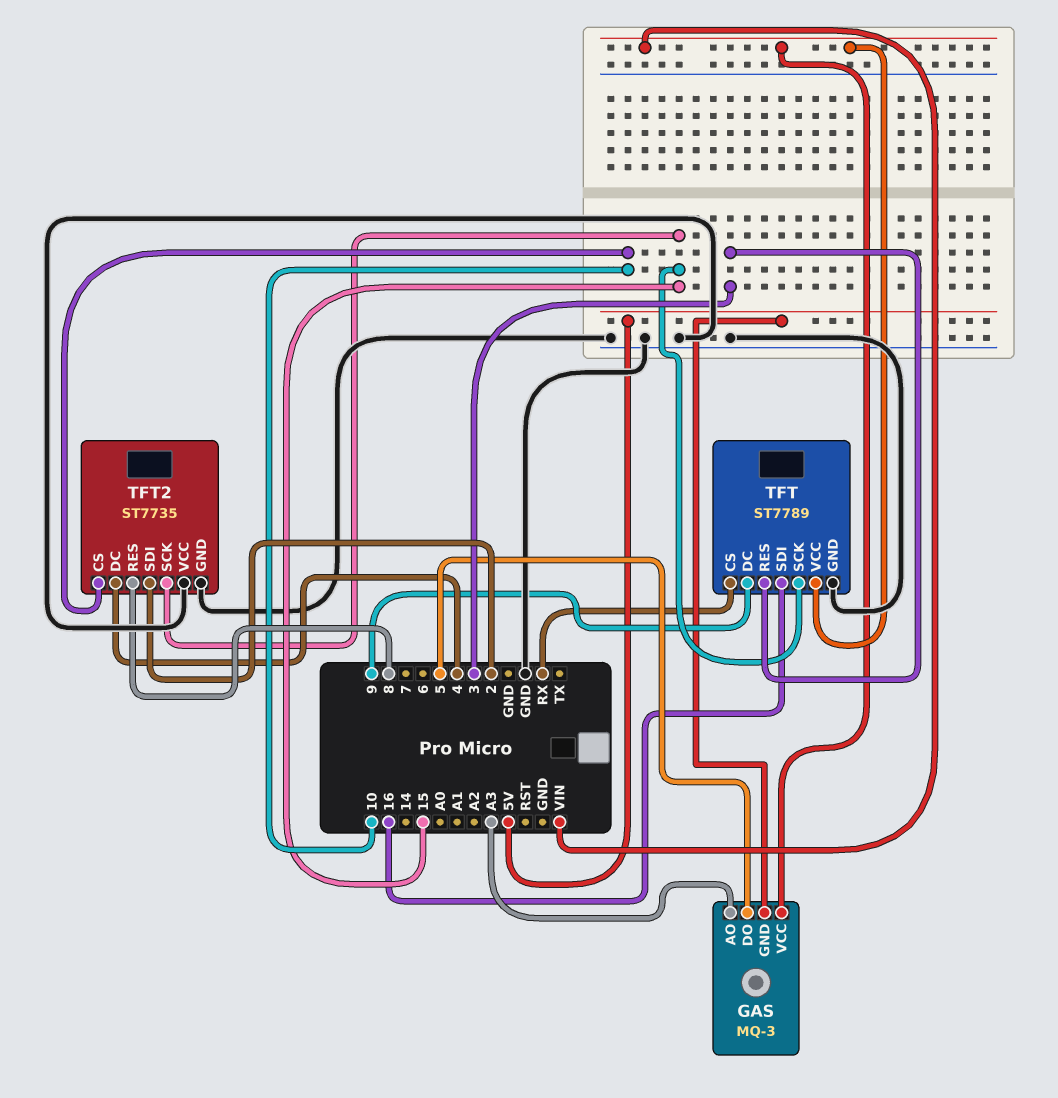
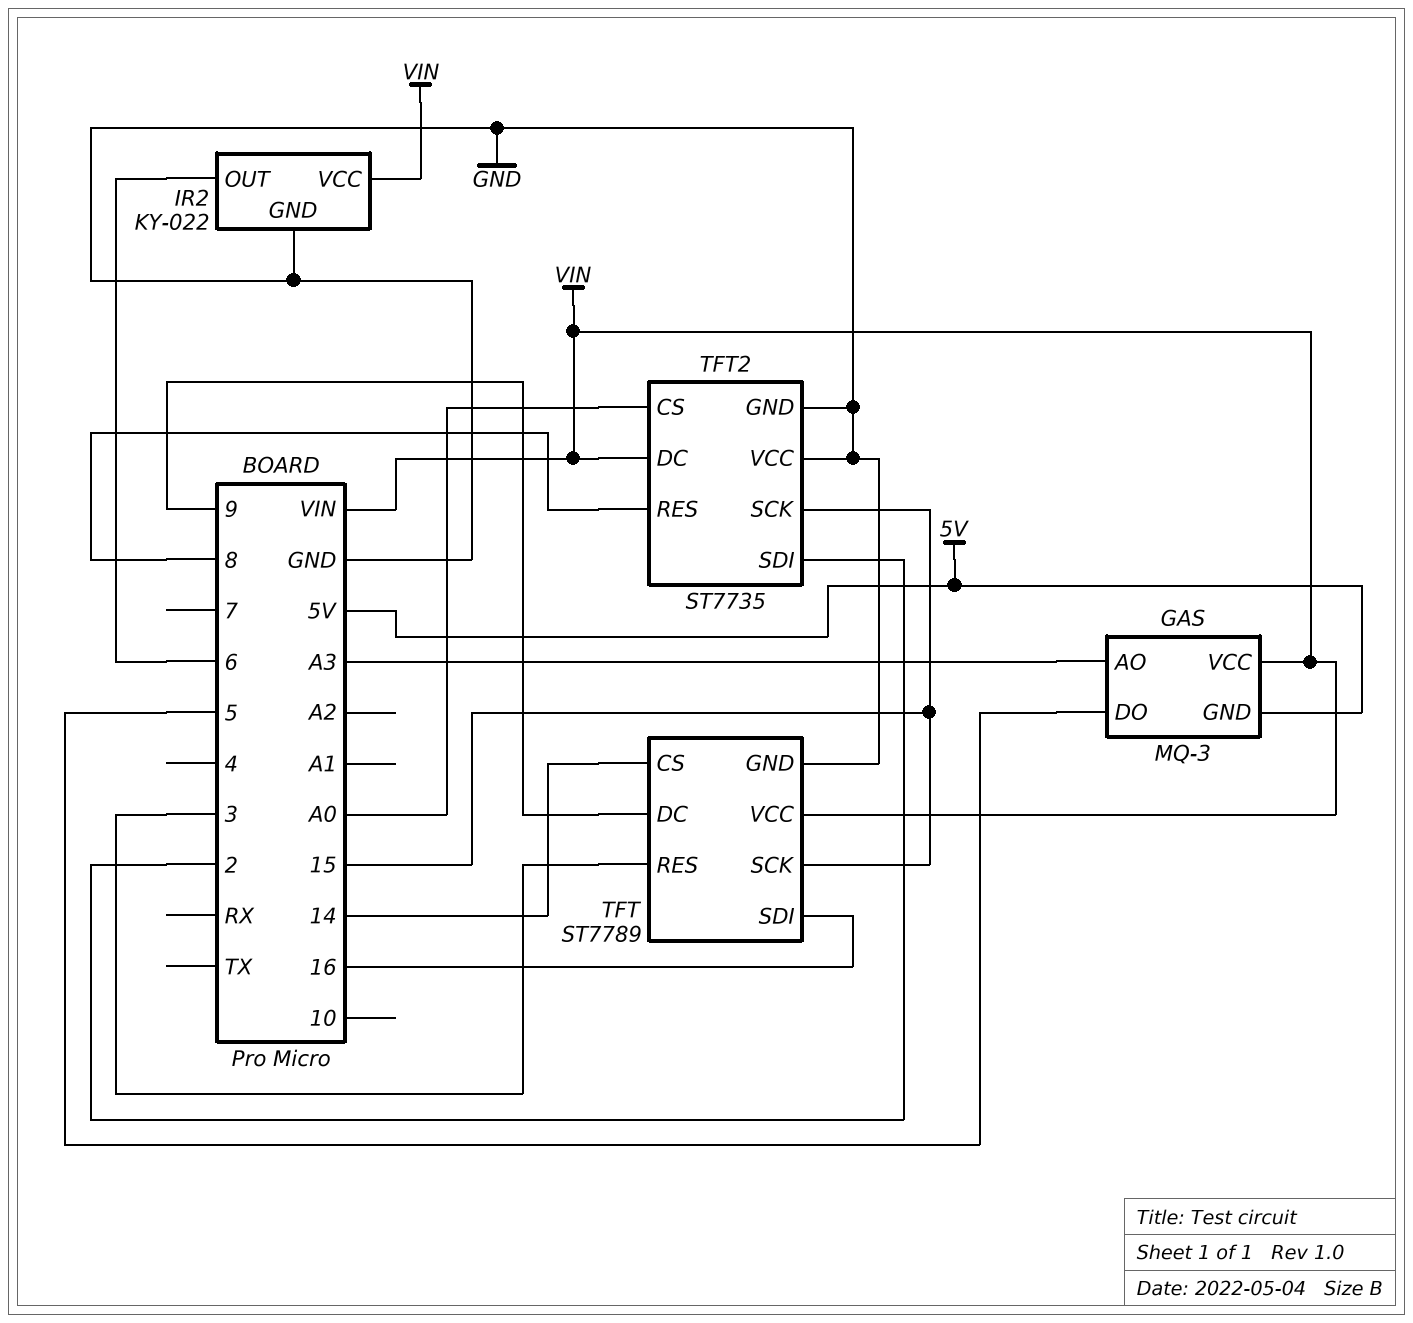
IR2: none -> KY-022
IR2 pin GND: none -> GND
IR2 pin OUT: none -> 6
IR2 pin VCC: none -> VIN
TFT pin CS: RX -> 14
TFT2 pin CS: 10 -> A0
TFT2 pin DC: 4 -> VIN

